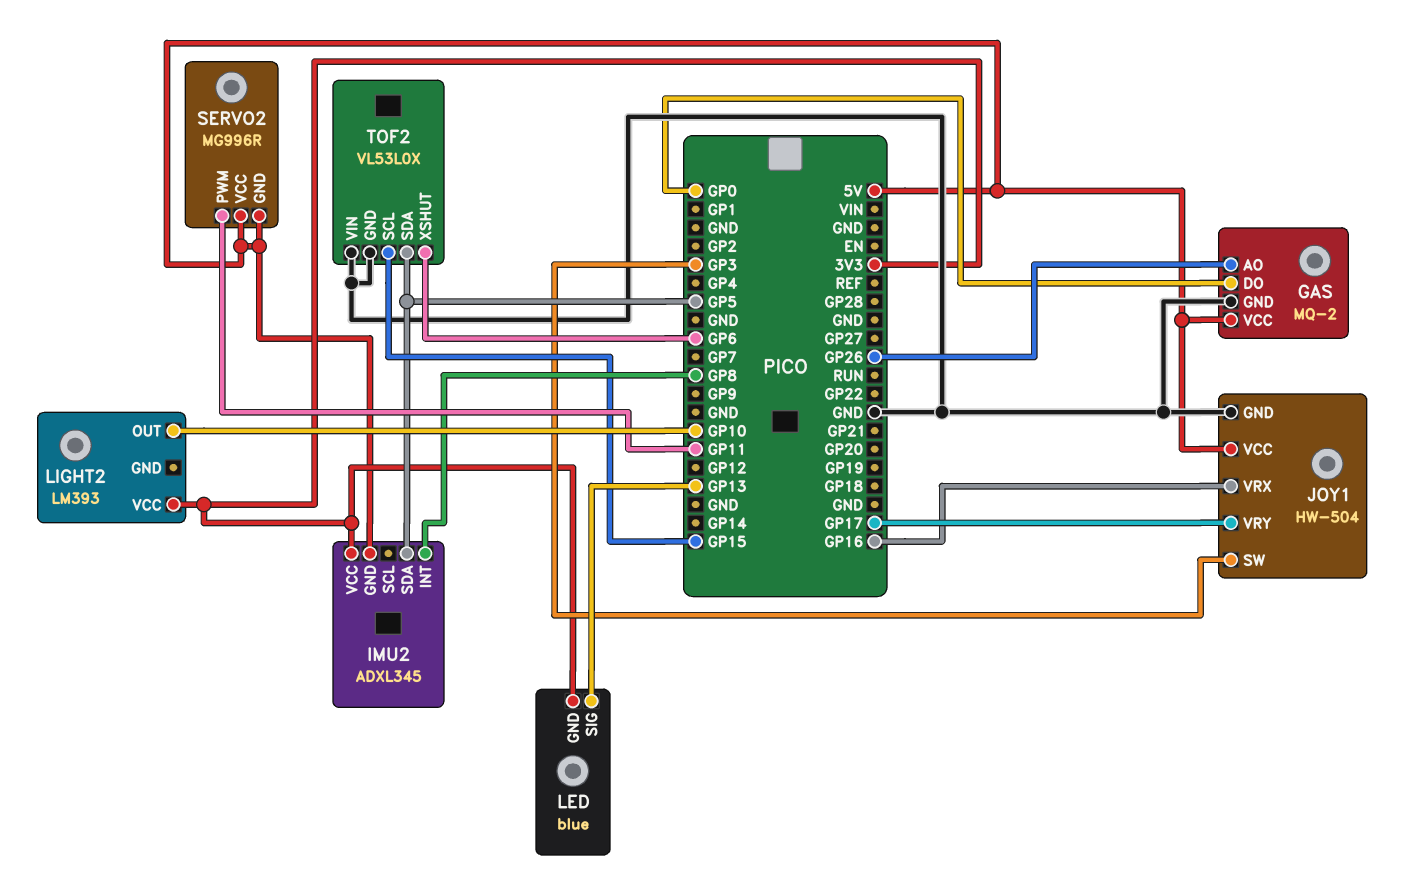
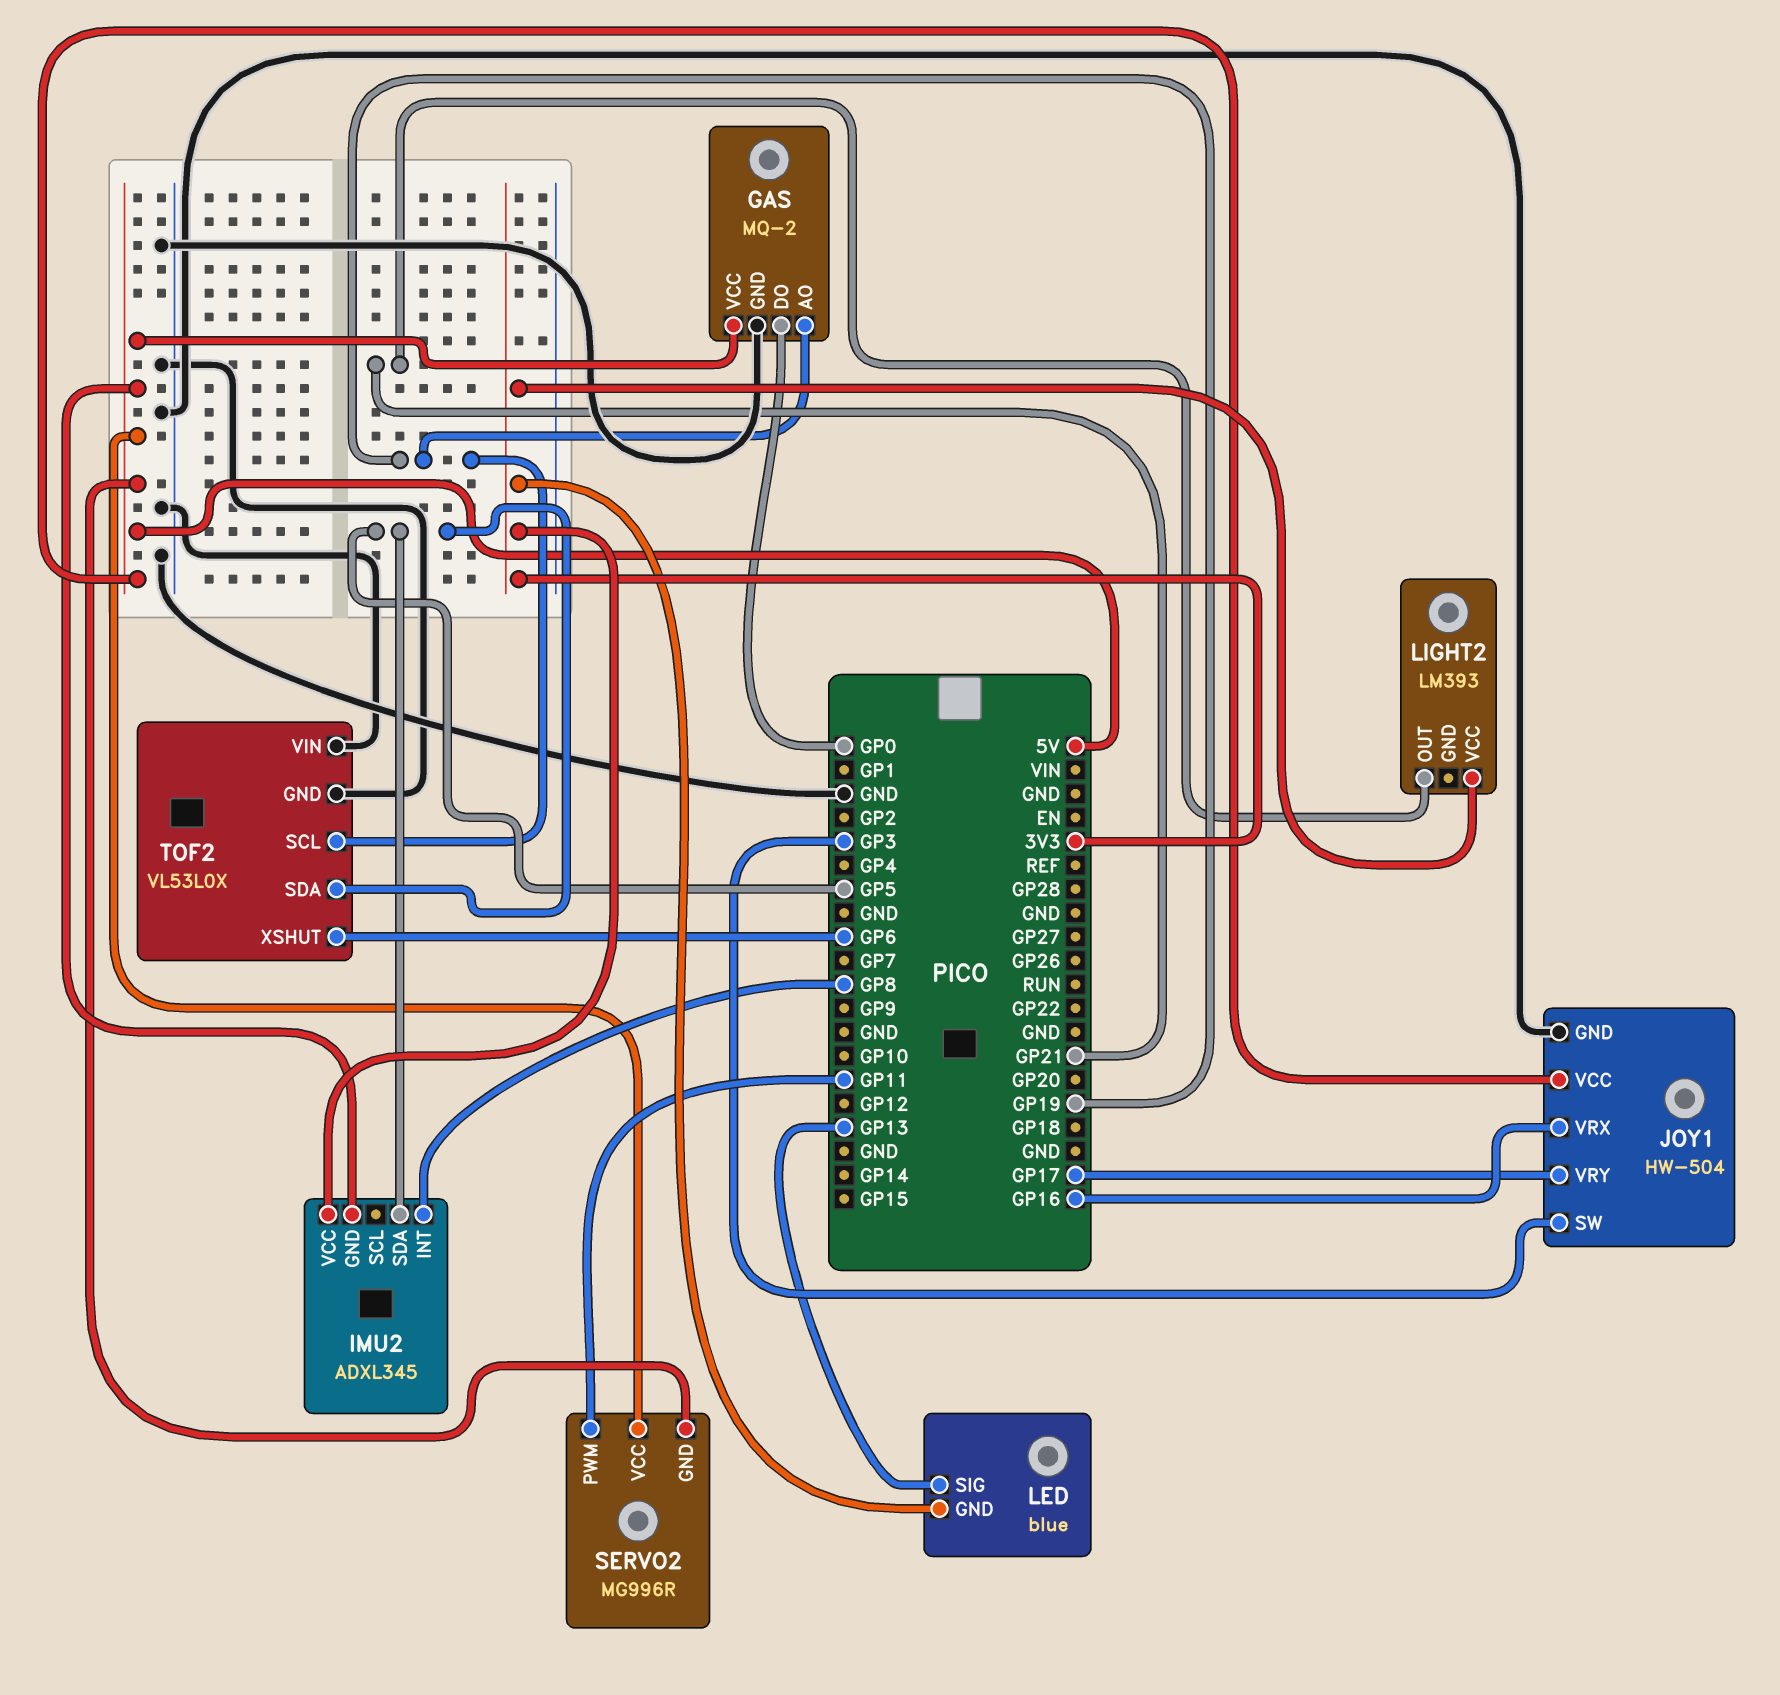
GAS pin AO: GP26 -> GP19
LIGHT2 pin OUT: GP10 -> GP21
TOF2 pin SCL: GP15 -> GP19

